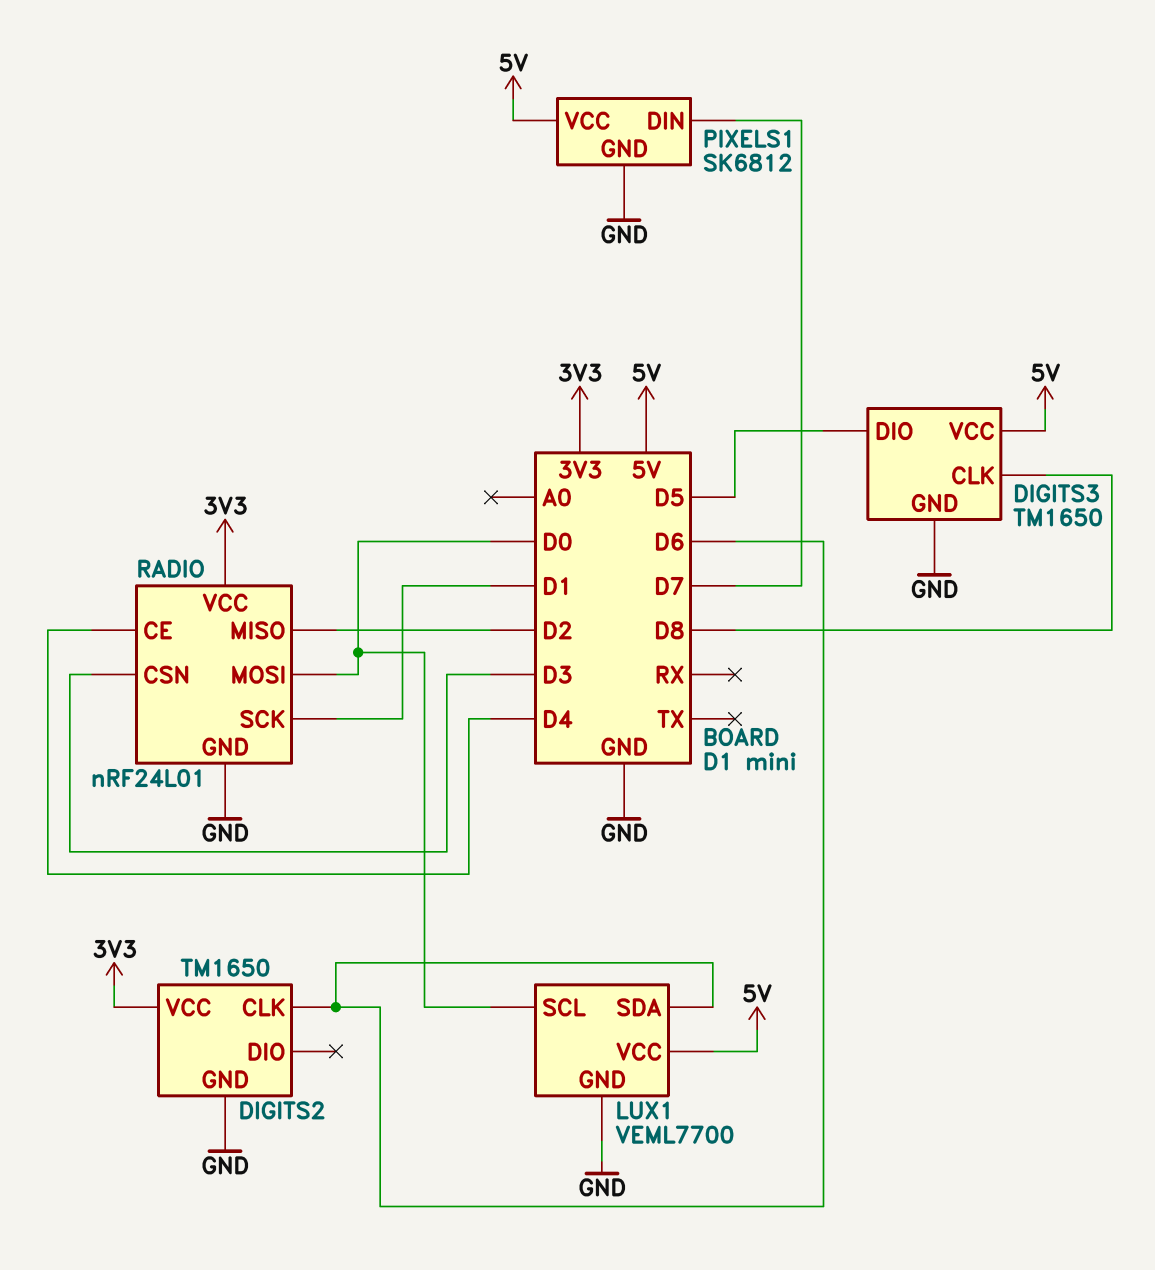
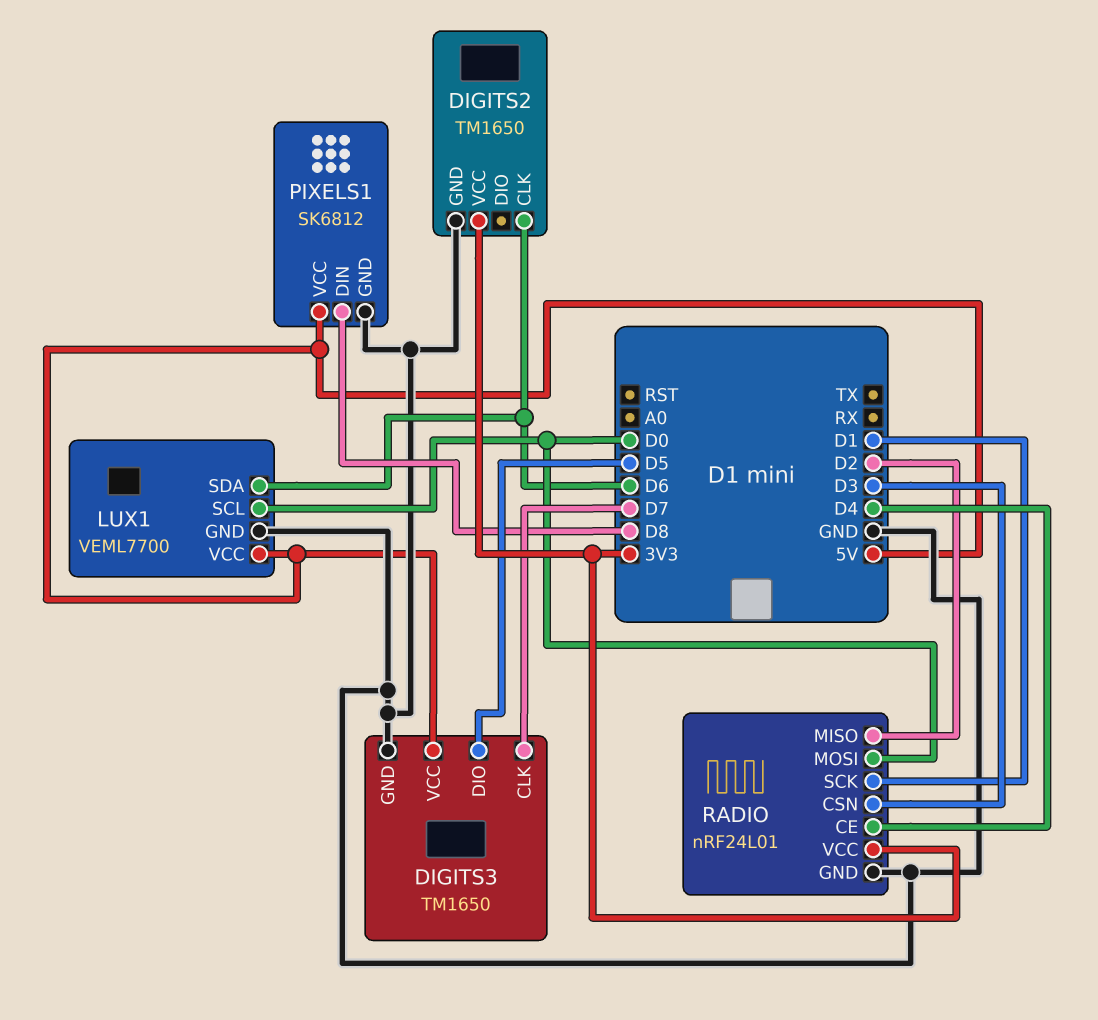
DIGITS3 pin CLK: D8 -> D7
PIXELS1 pin DIN: D7 -> D8

